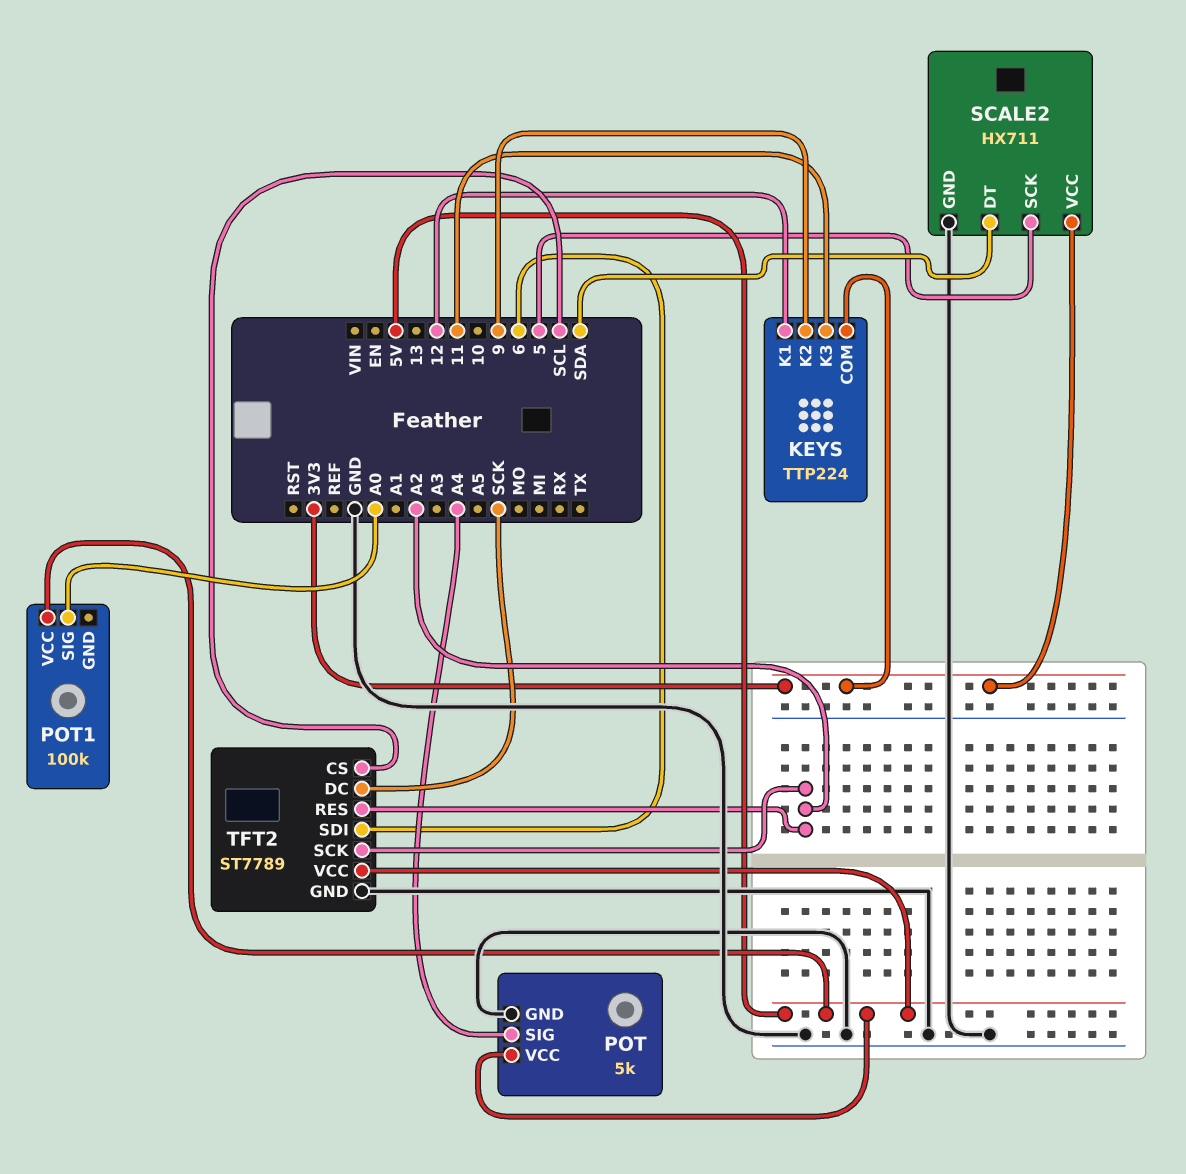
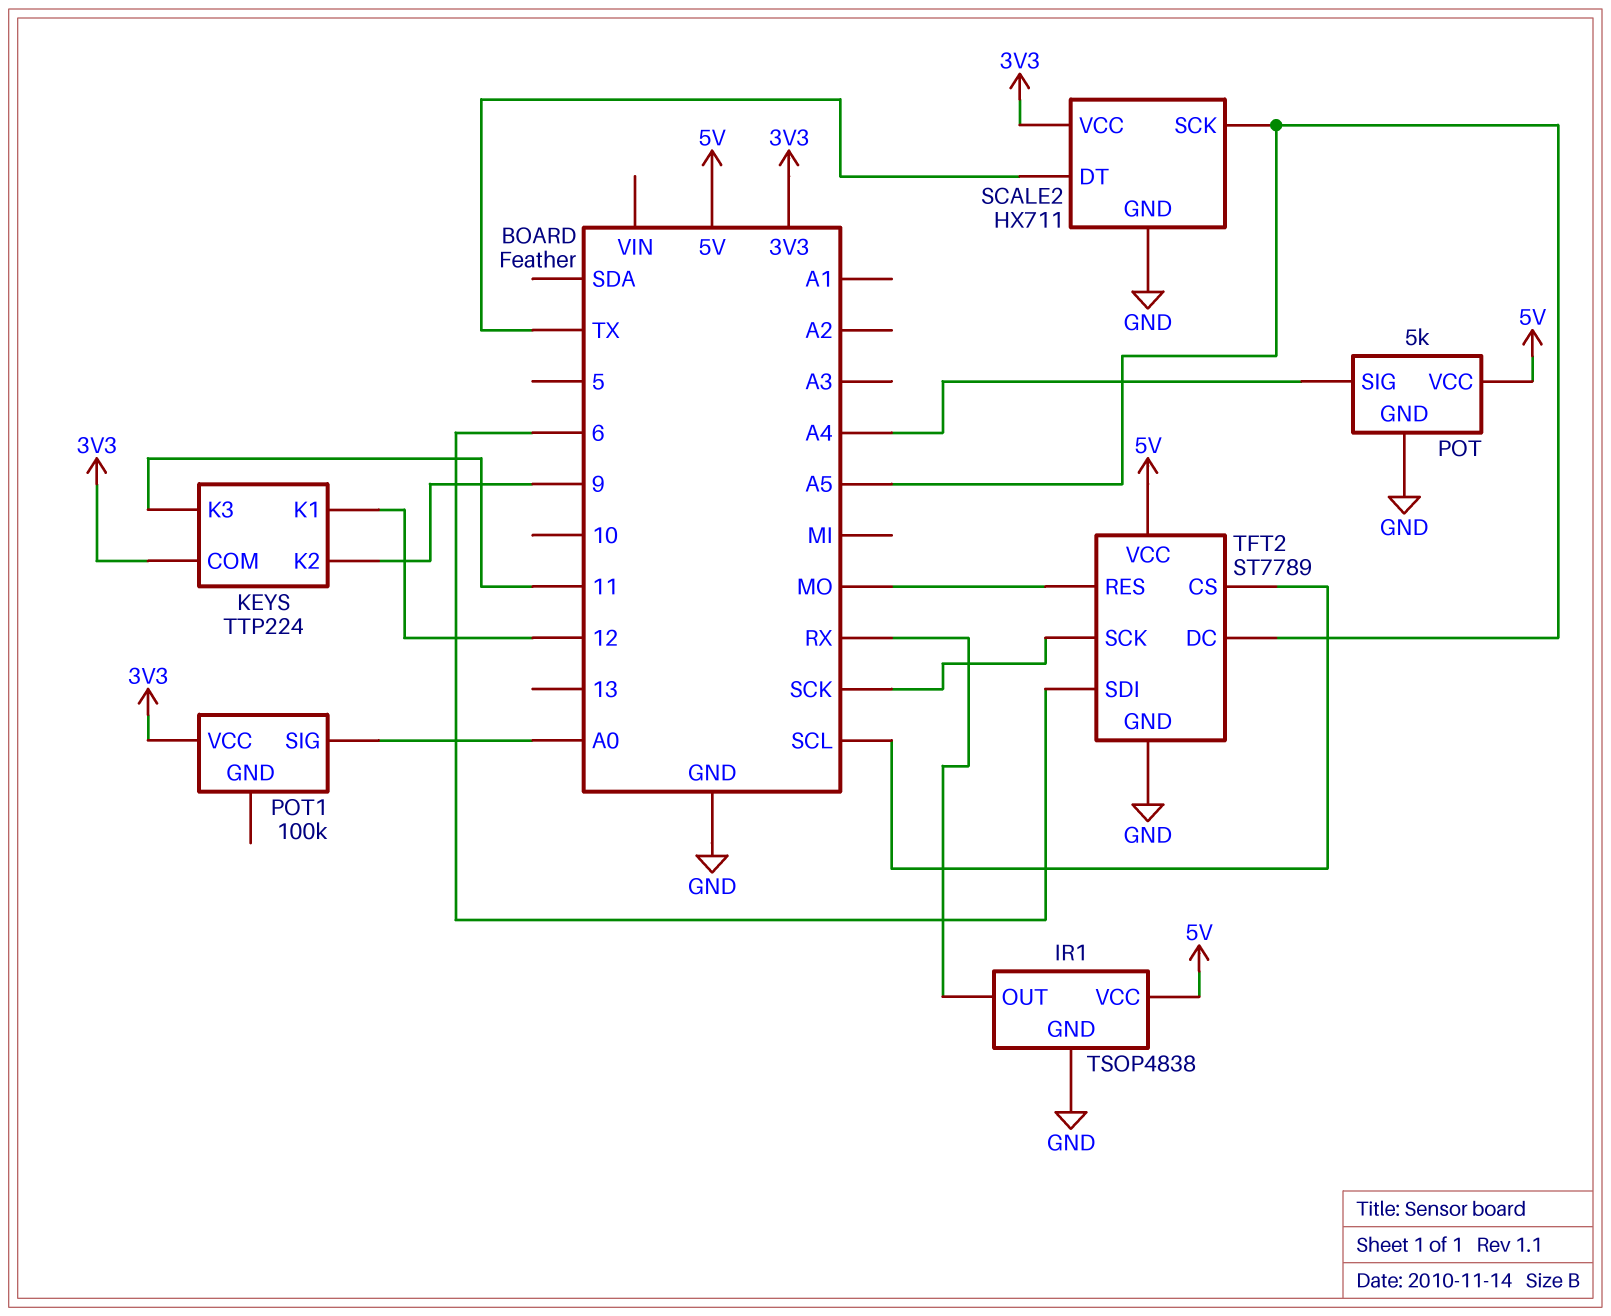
IR1: none -> TSOP4838
IR1 pin GND: none -> GND
IR1 pin OUT: none -> RX
IR1 pin VCC: none -> 5V
POT1 pin VCC: 5V -> 3V3
SCALE2 pin DT: SDA -> TX
SCALE2 pin SCK: 5 -> A5
TFT2 pin DC: SCK -> A5
TFT2 pin RES: A2 -> MO
TFT2 pin SCK: A2 -> SCK

